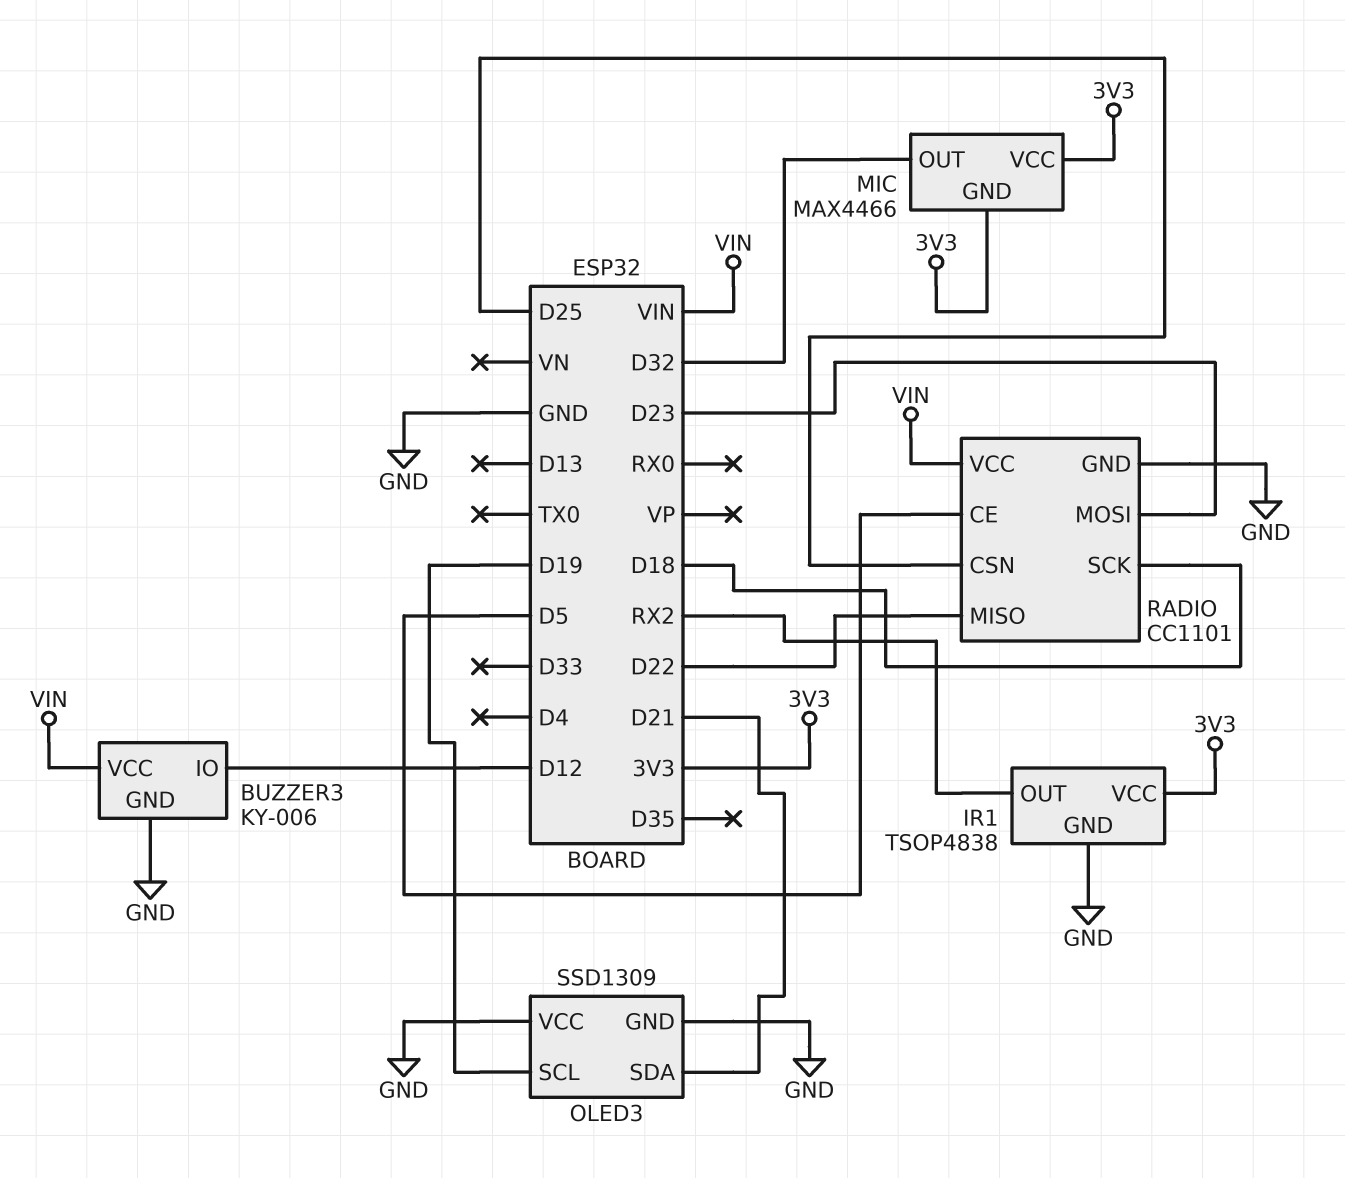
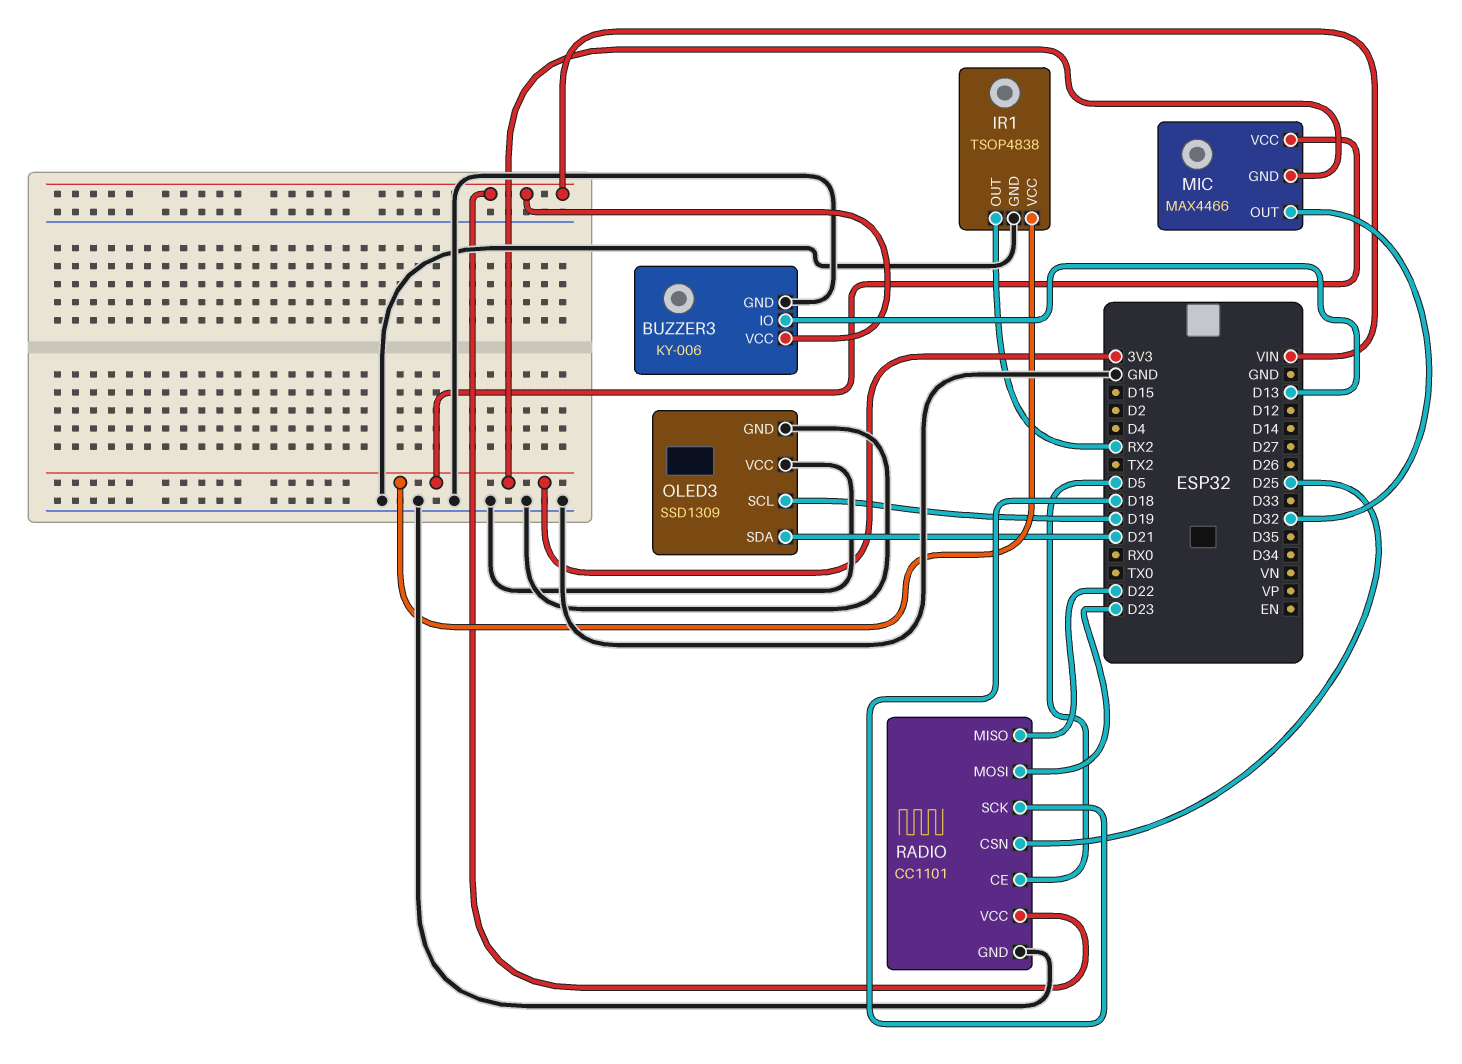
BUZZER3 pin IO: D12 -> D13

